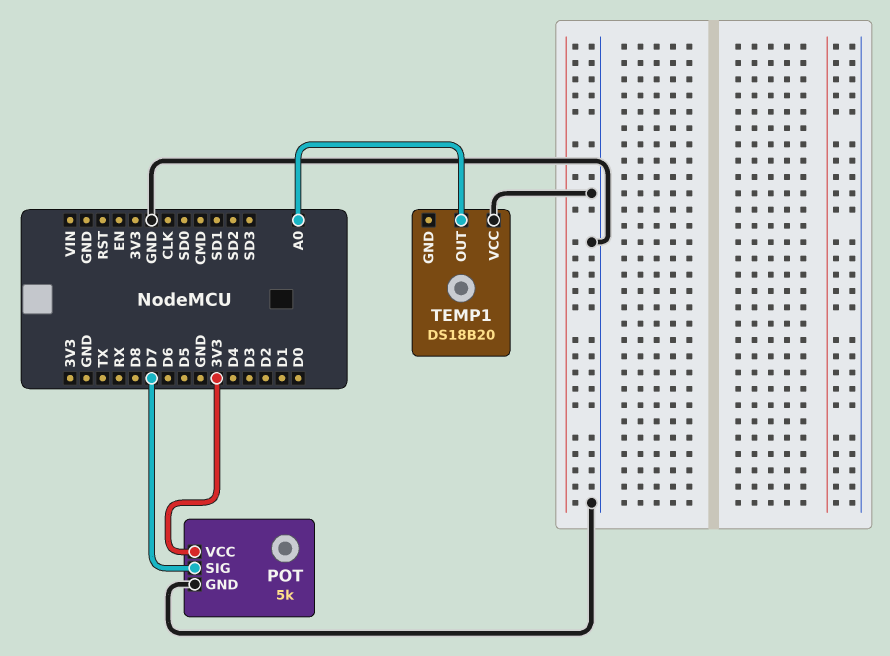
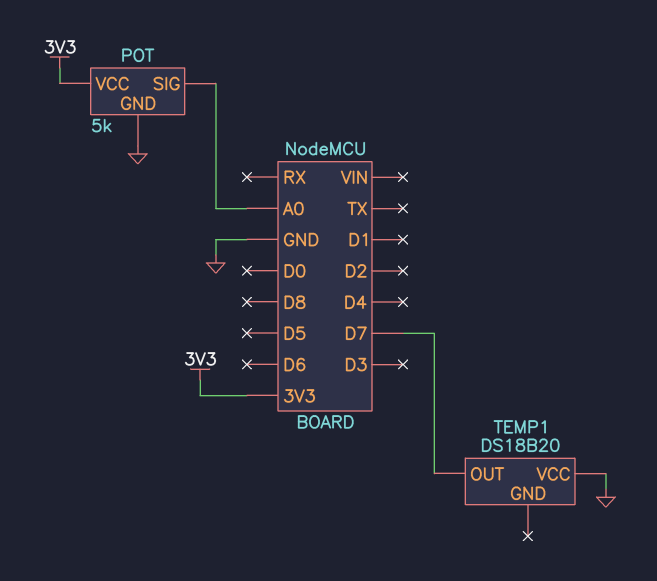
POT pin SIG: D7 -> A0
TEMP1 pin OUT: A0 -> D7

